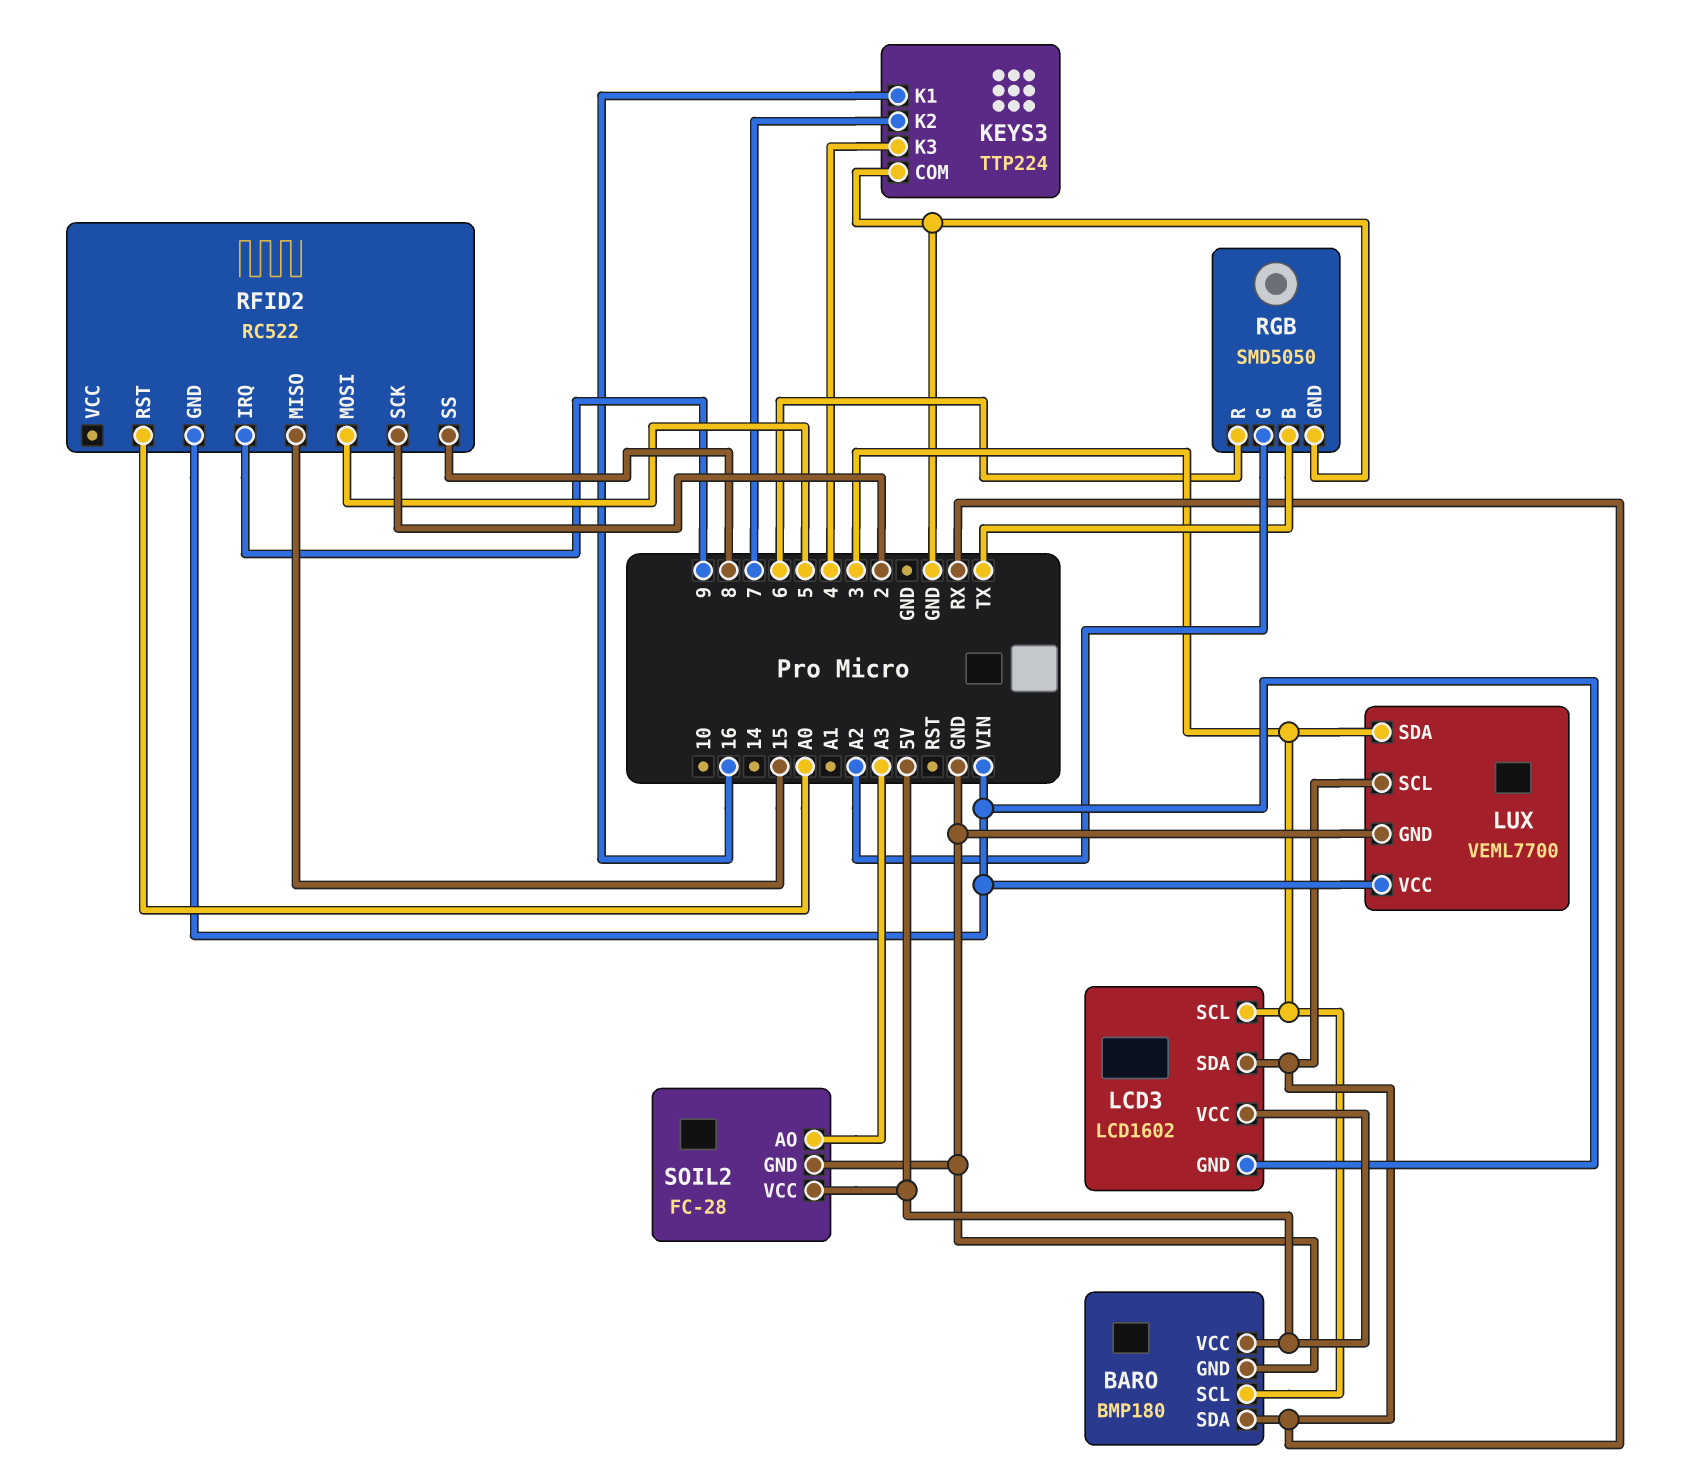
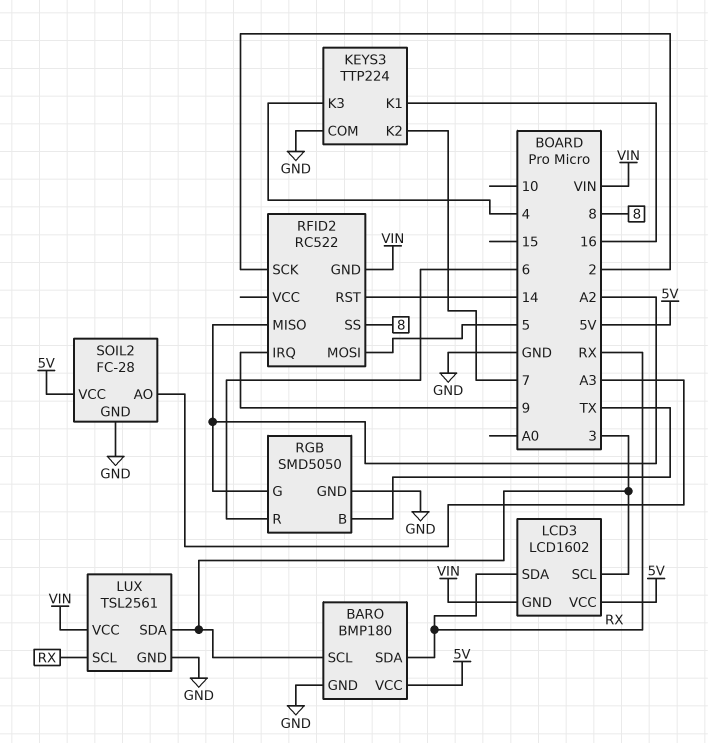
LUX: VEML7700 -> TSL2561
RFID2 pin MISO: 15 -> A2
RFID2 pin RST: A0 -> 14

